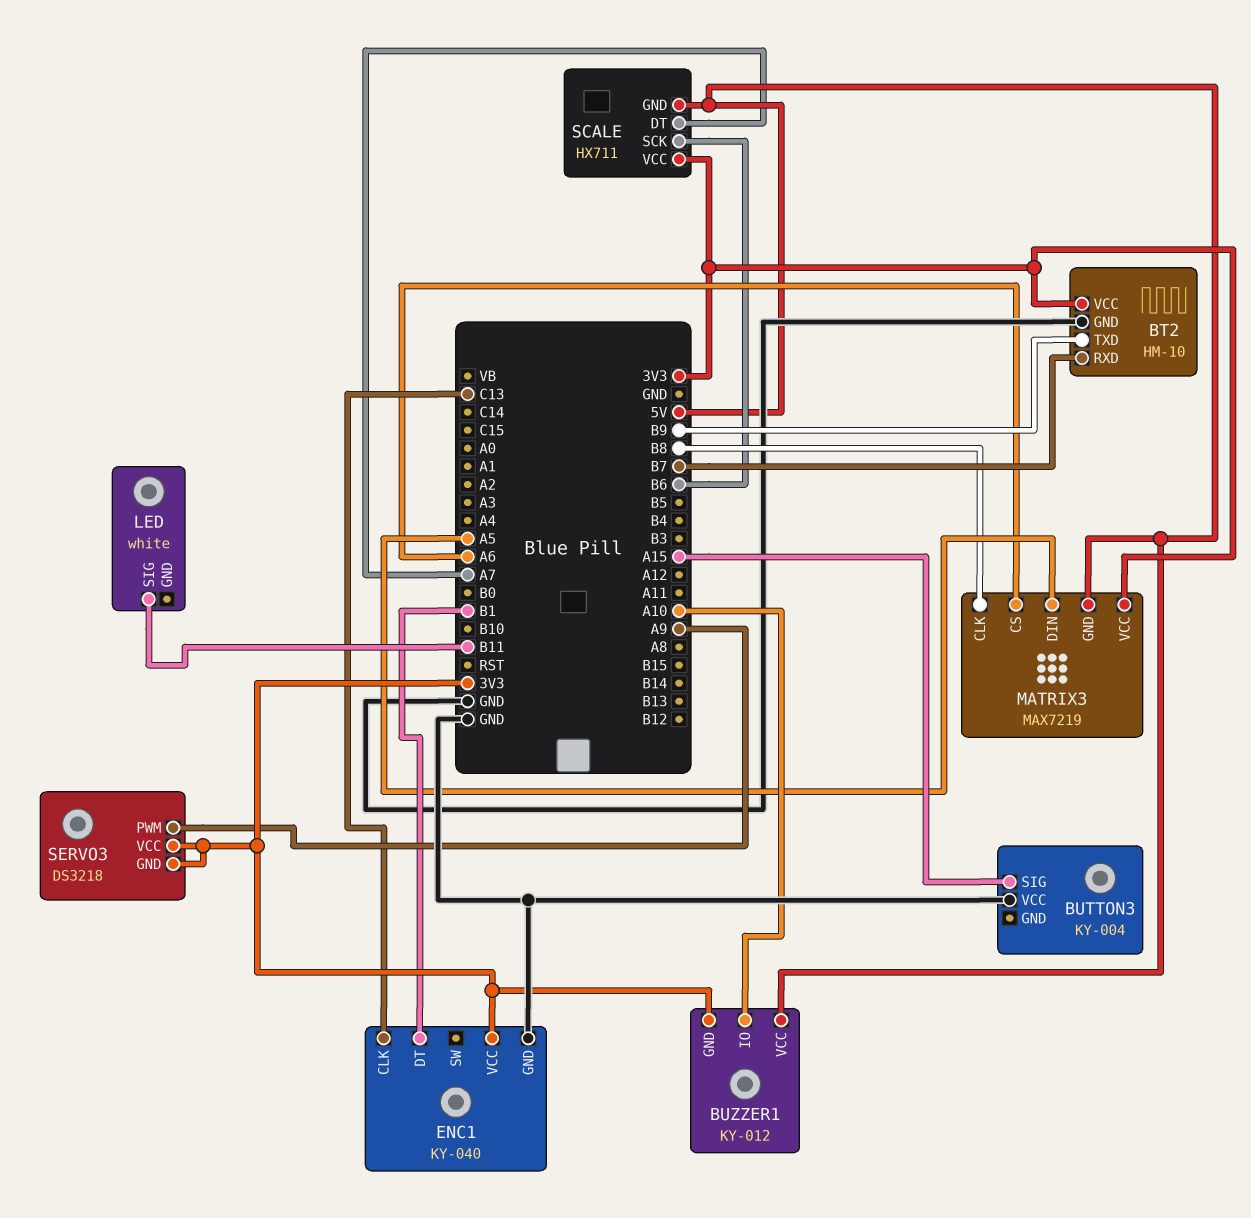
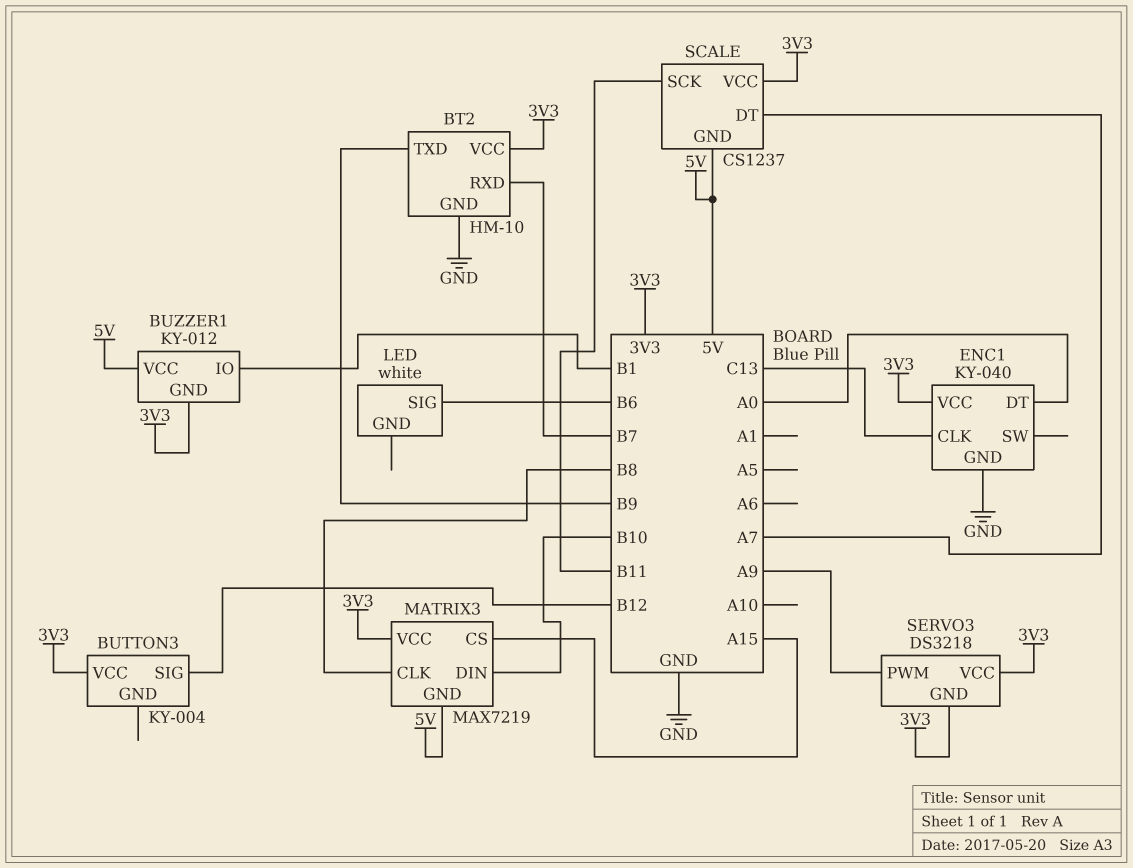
BUTTON3 pin SIG: A15 -> B12
BUTTON3 pin VCC: GND -> 3V3
BUZZER1 pin IO: A10 -> B1
ENC1 pin DT: B1 -> A0
LED pin SIG: B11 -> B6
MATRIX3 pin CS: A6 -> A15
MATRIX3 pin DIN: A5 -> B10
SCALE: HX711 -> CS1237
SCALE pin SCK: B6 -> B11

